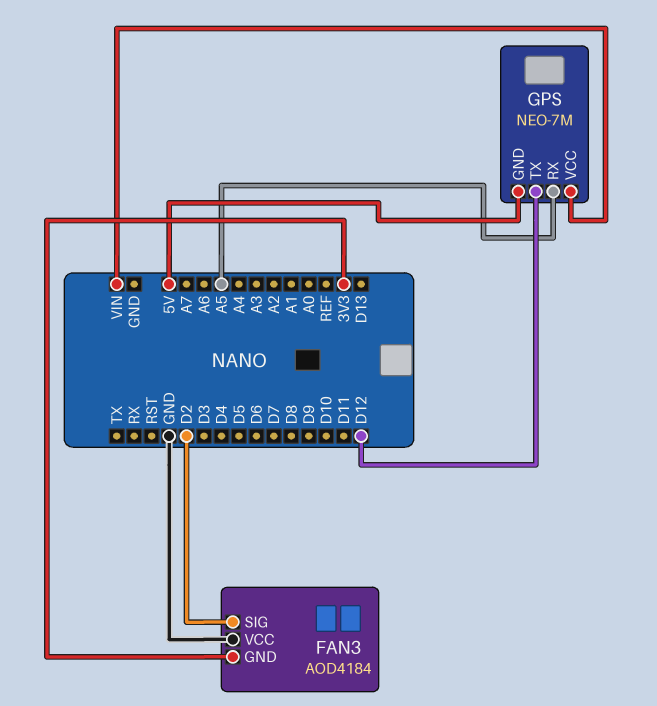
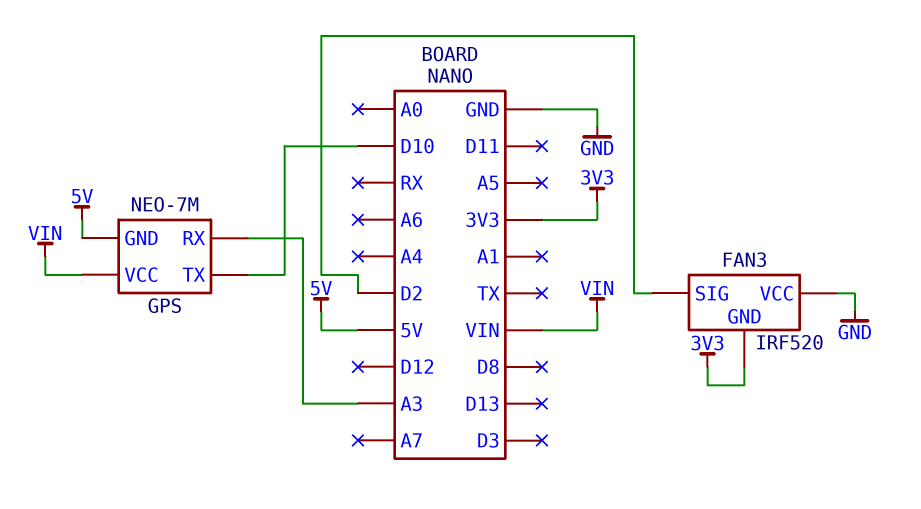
FAN3: AOD4184 -> IRF520
GPS pin RX: A5 -> A3
GPS pin TX: D12 -> D10

